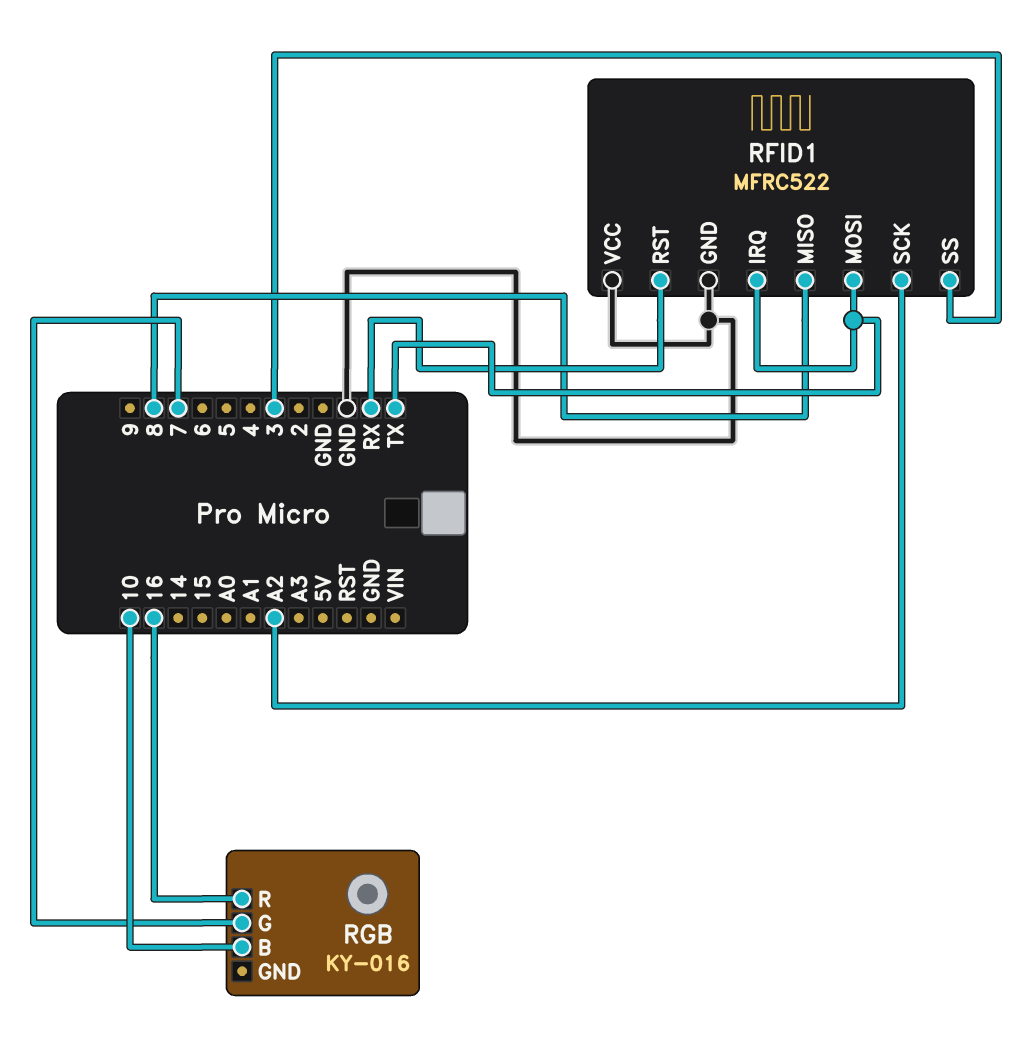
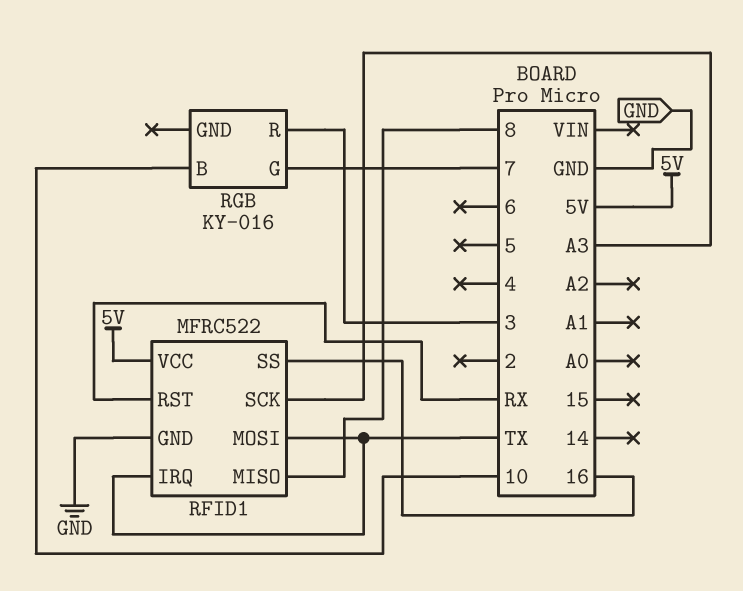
RFID1 pin SCK: A2 -> A3
RFID1 pin SS: 3 -> 16
RFID1 pin VCC: GND -> 5V
RGB pin R: 16 -> 3

